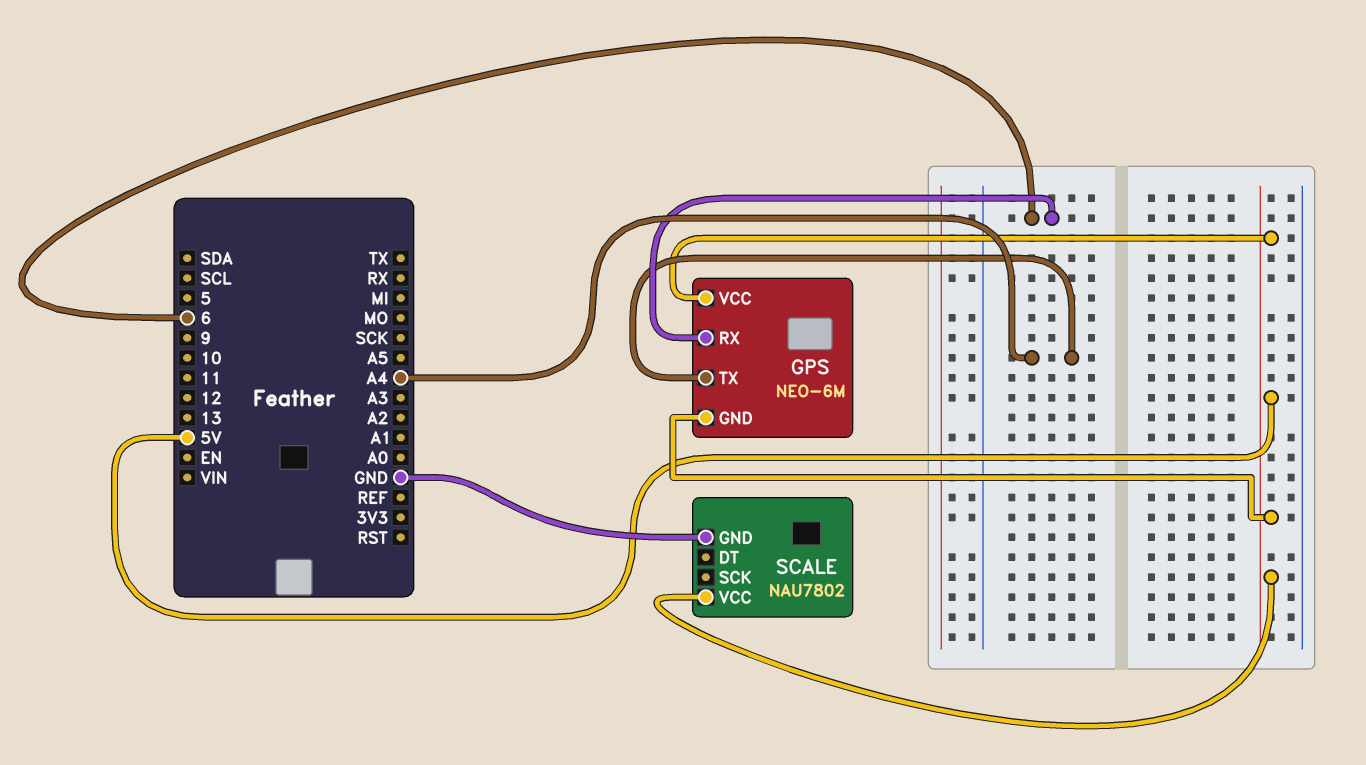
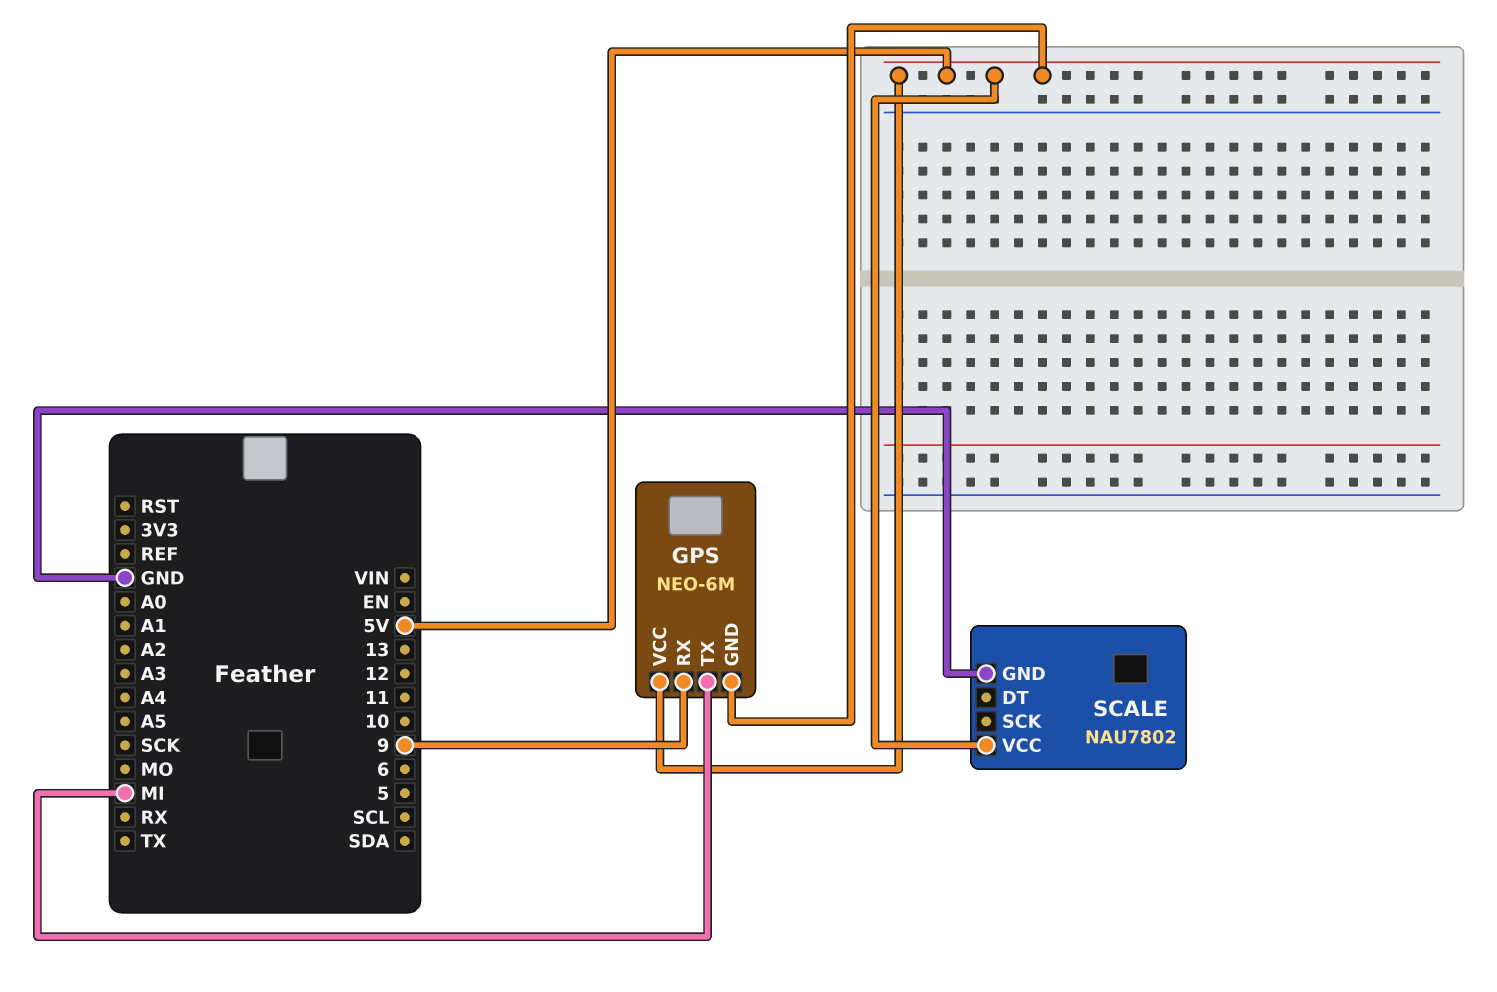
GPS pin RX: 6 -> 9
GPS pin TX: A4 -> MI

